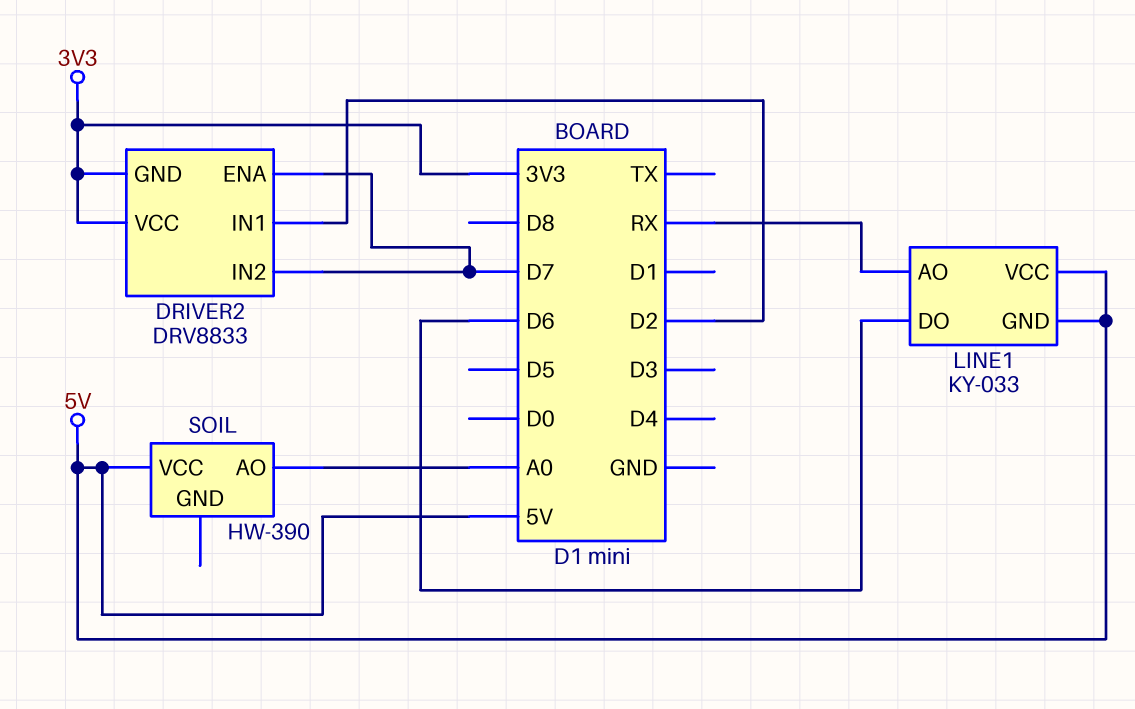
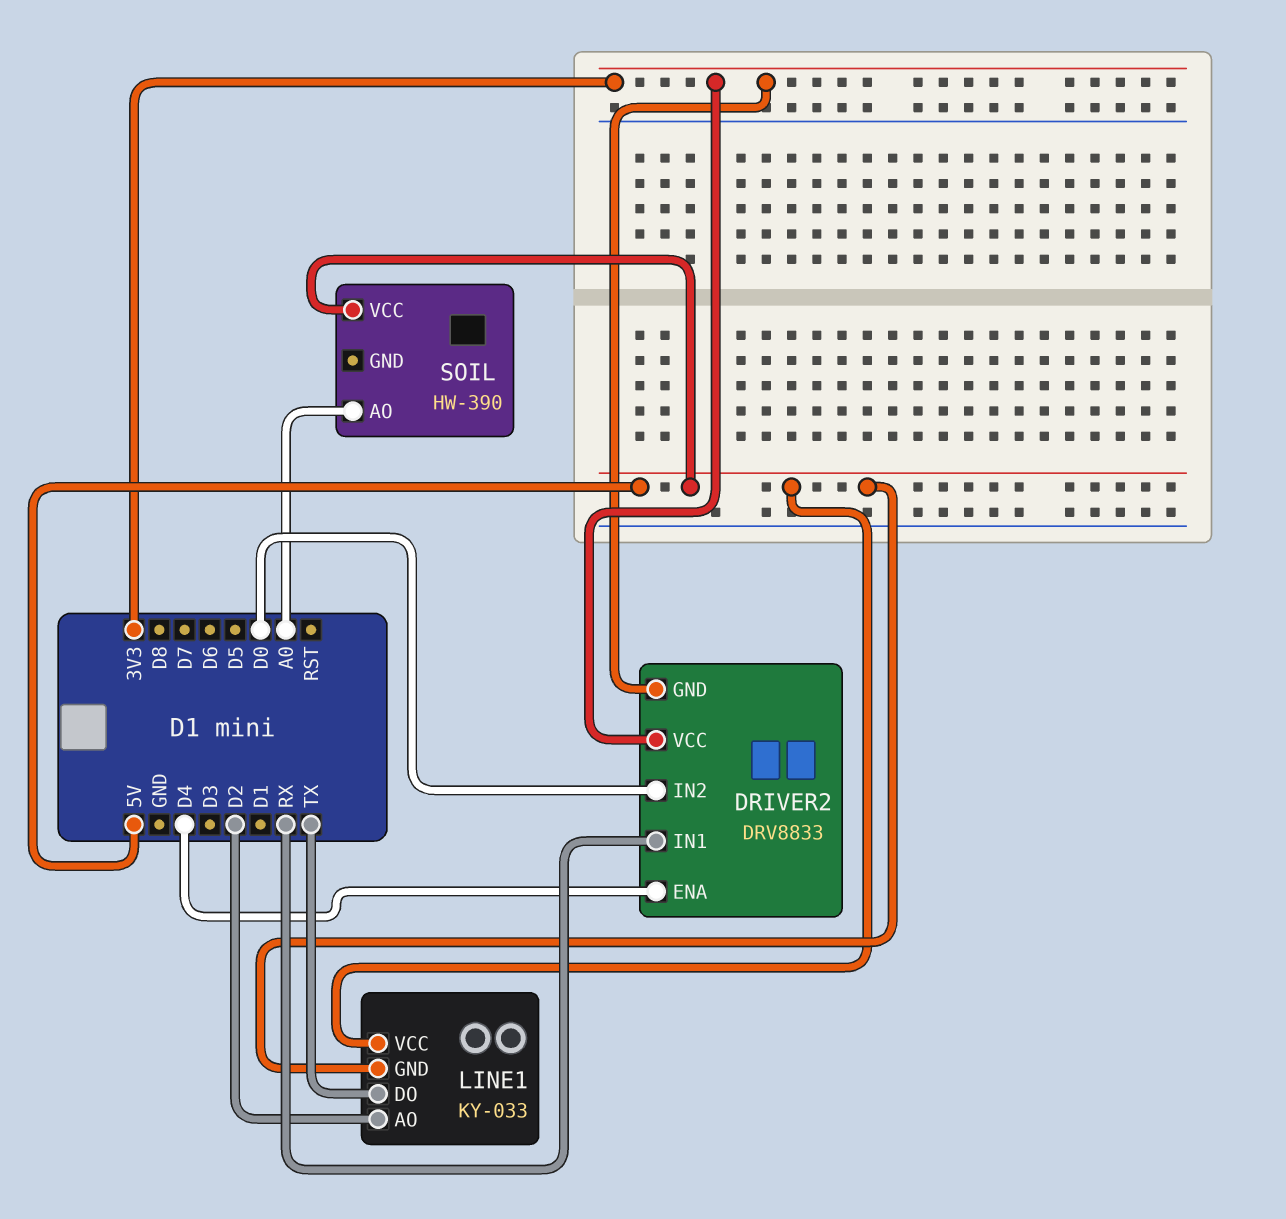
DRIVER2 pin ENA: D7 -> D4
DRIVER2 pin IN1: D2 -> RX
DRIVER2 pin IN2: D7 -> D0
LINE1 pin AO: RX -> D2
LINE1 pin DO: D6 -> TX

